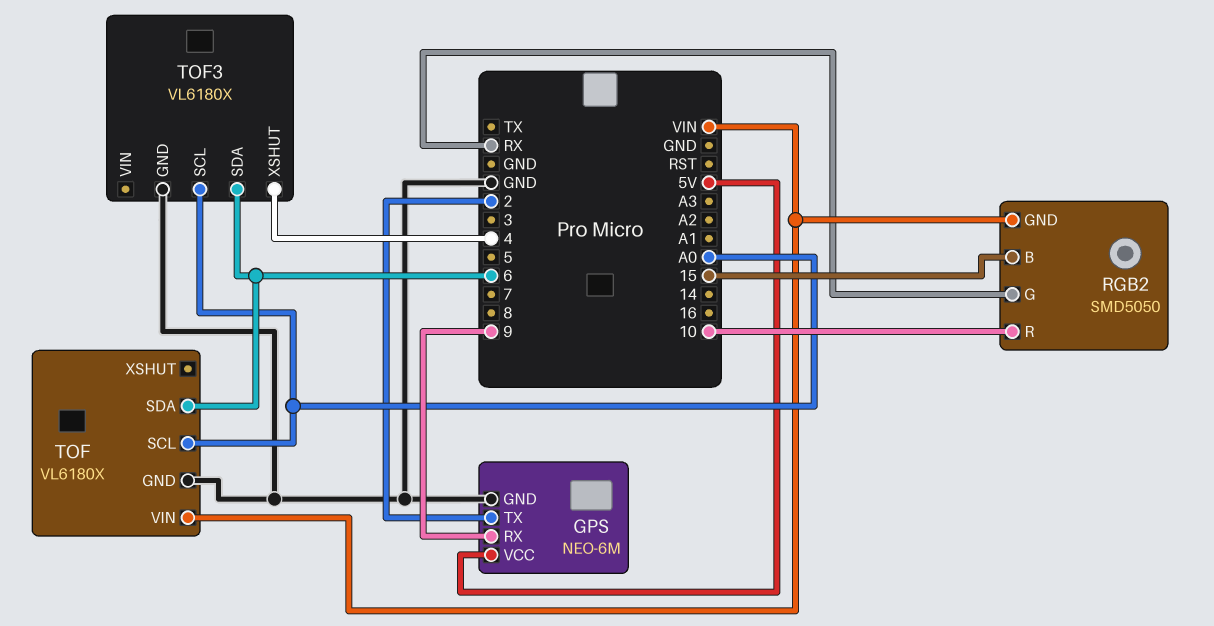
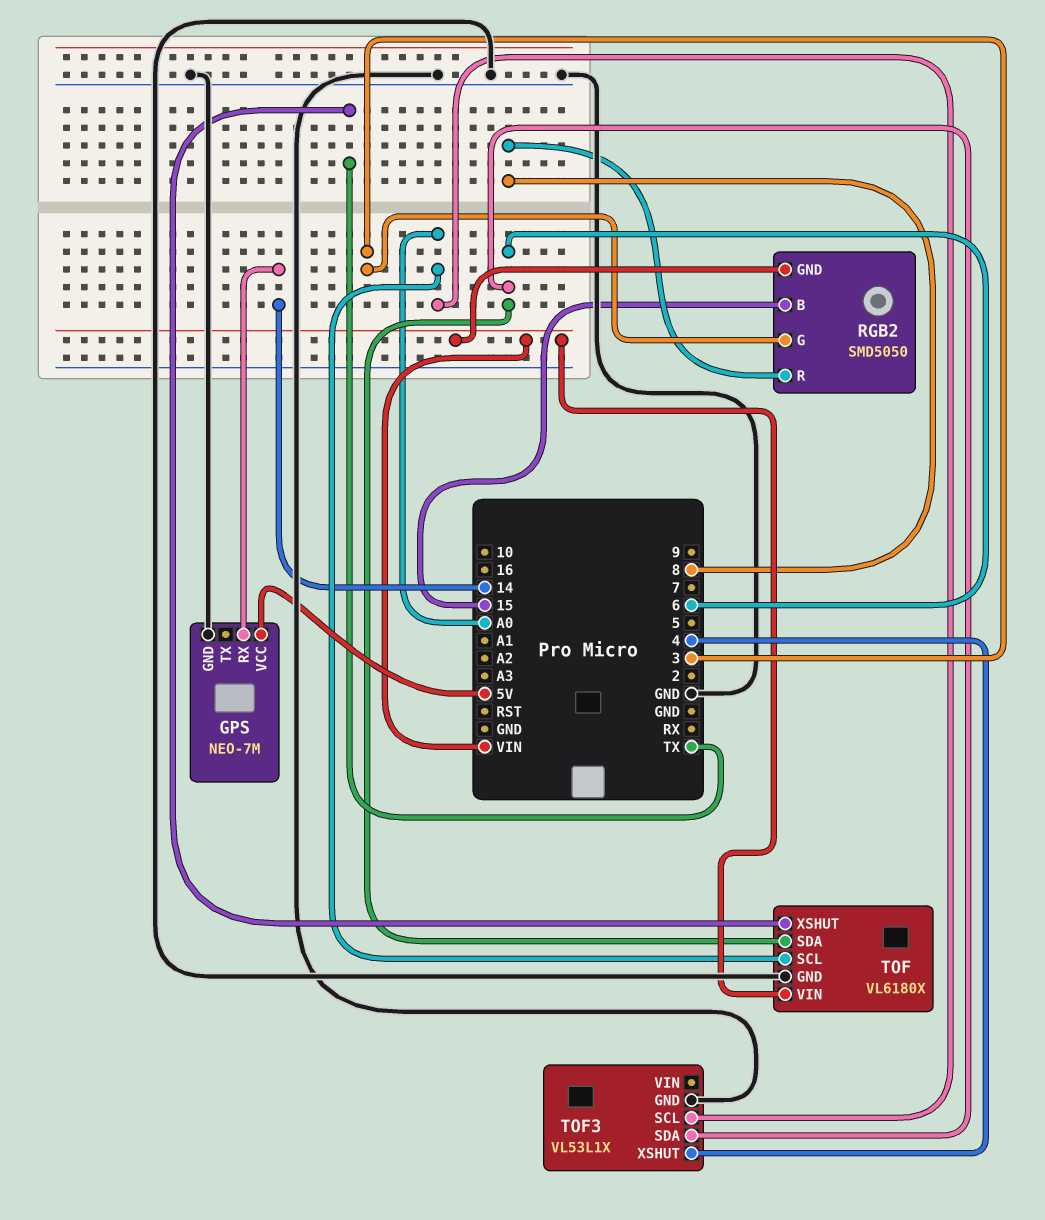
GPS: NEO-6M -> NEO-7M
GPS pin RX: 9 -> 14
GPS pin TX: 2 -> none
RGB2 pin G: RX -> 3
RGB2 pin R: 10 -> 8
TOF pin XSHUT: none -> TX
TOF3: VL6180X -> VL53L1X

